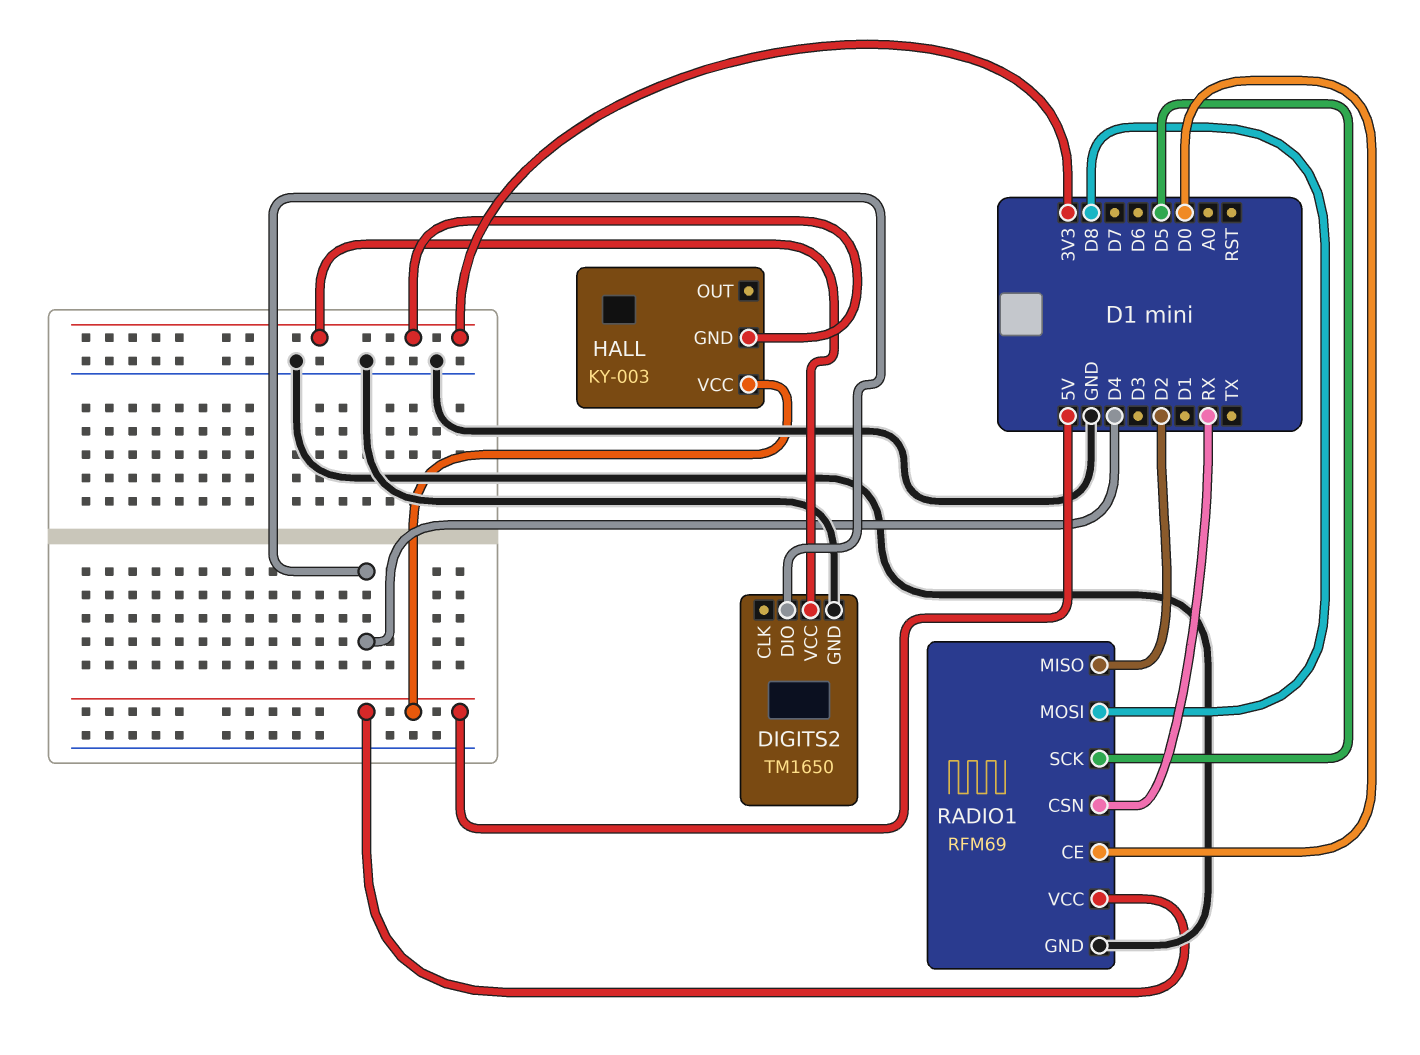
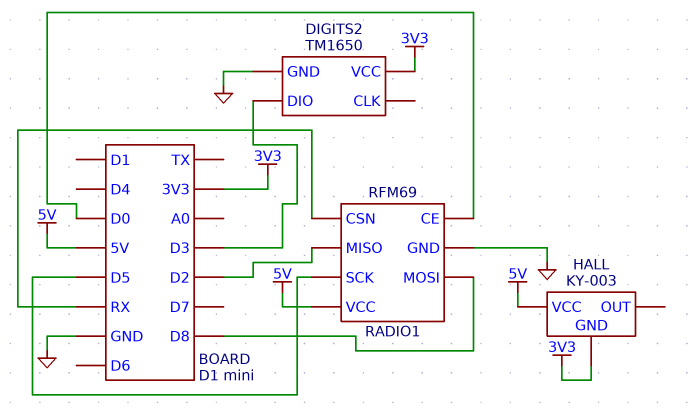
DIGITS2 pin DIO: D4 -> D3

